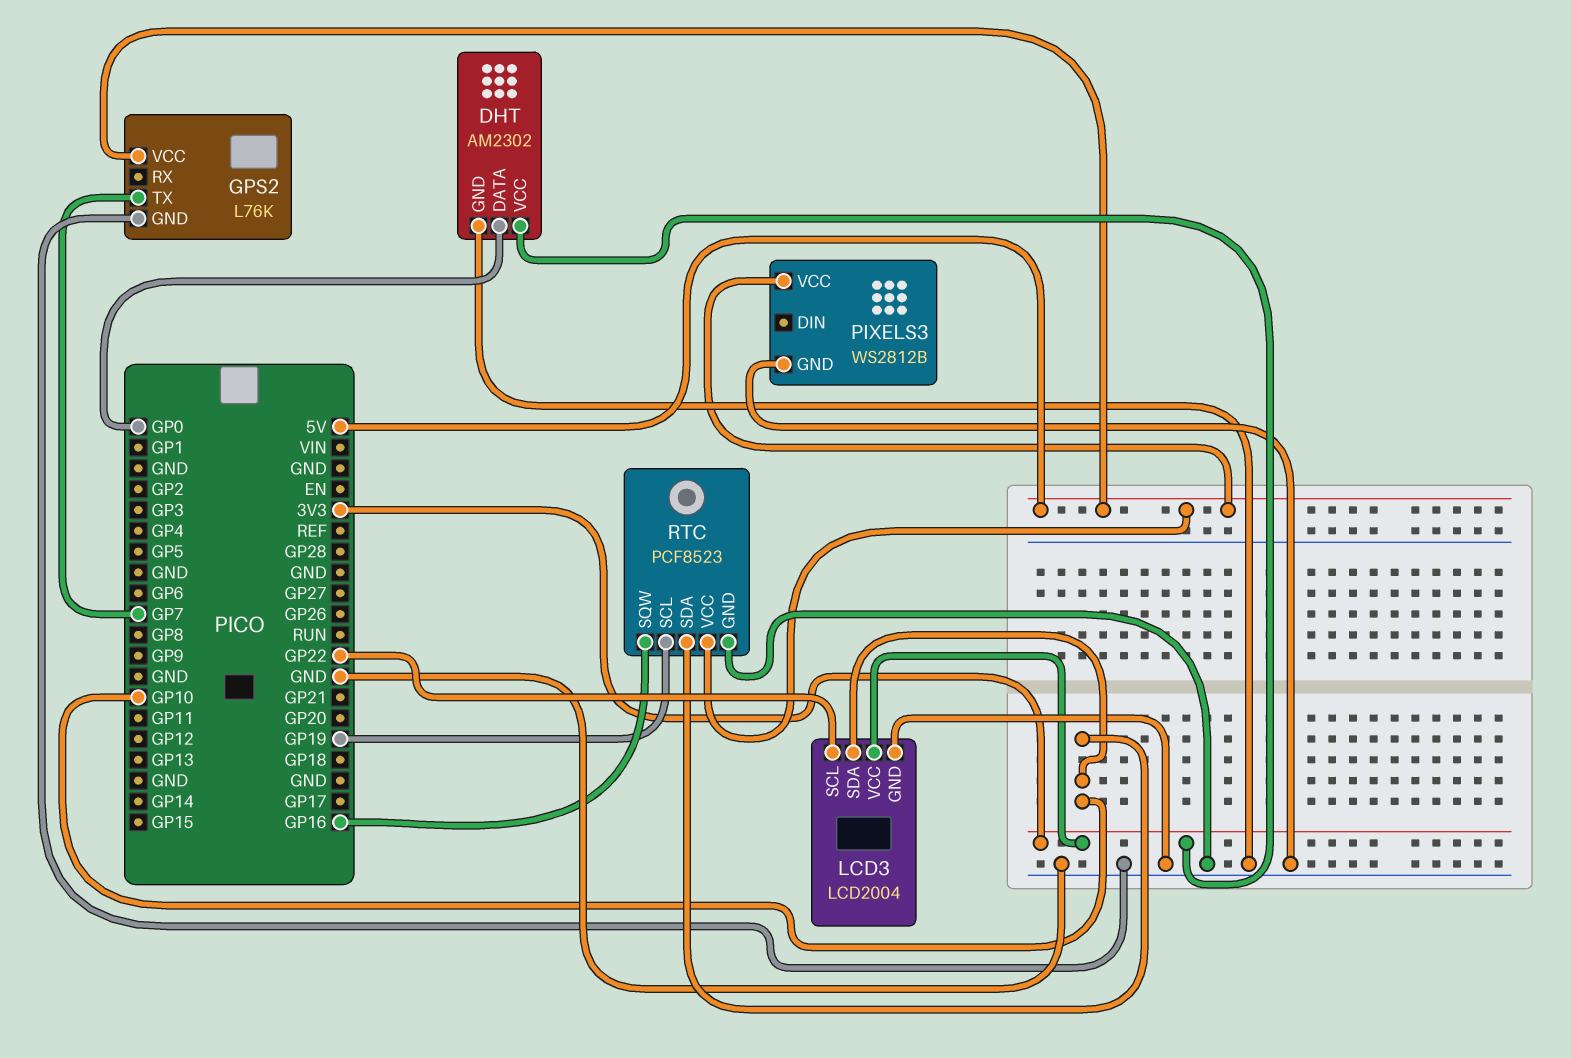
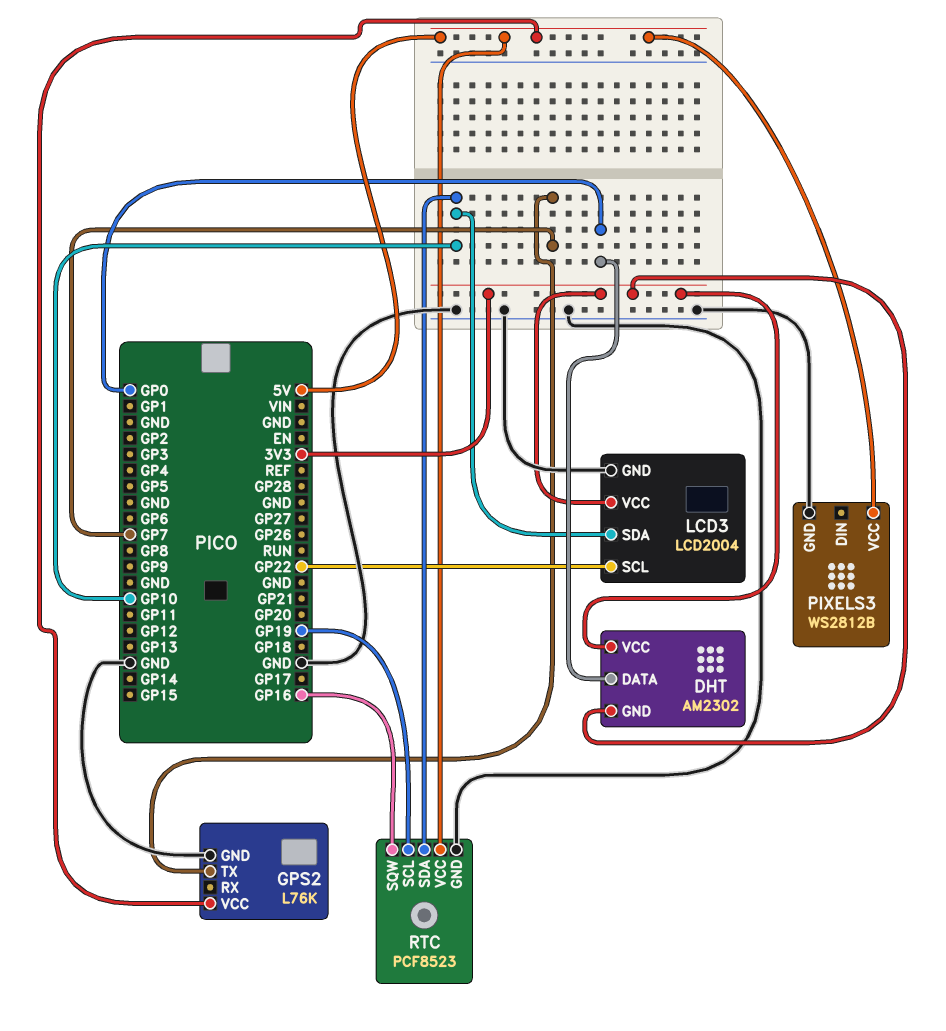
DHT pin GND: GND -> 3V3

